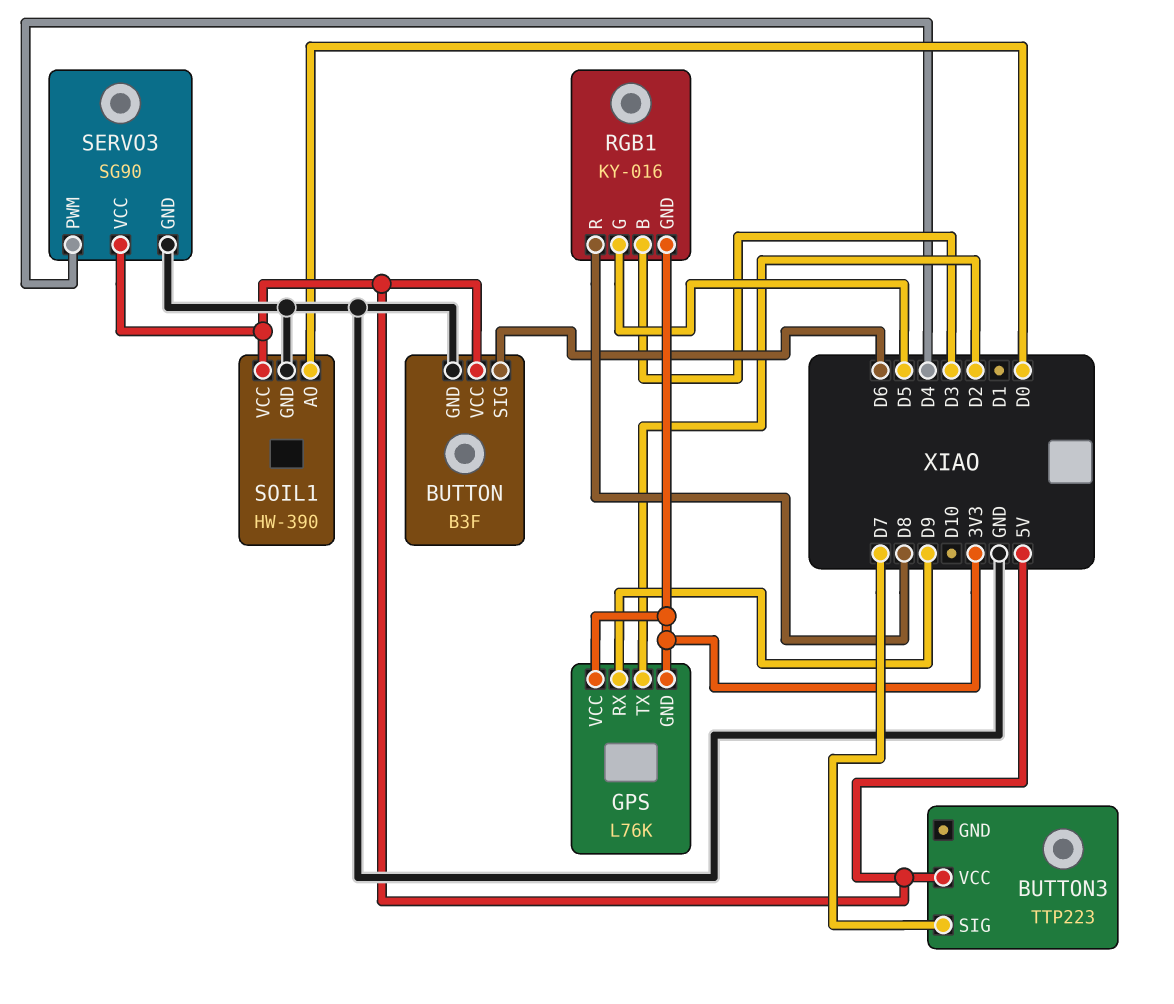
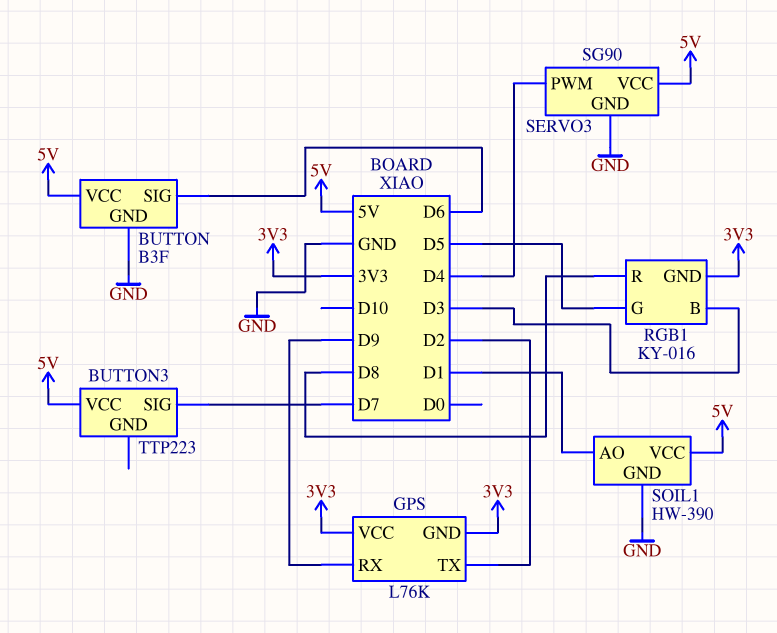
SOIL1 pin AO: D0 -> D1

